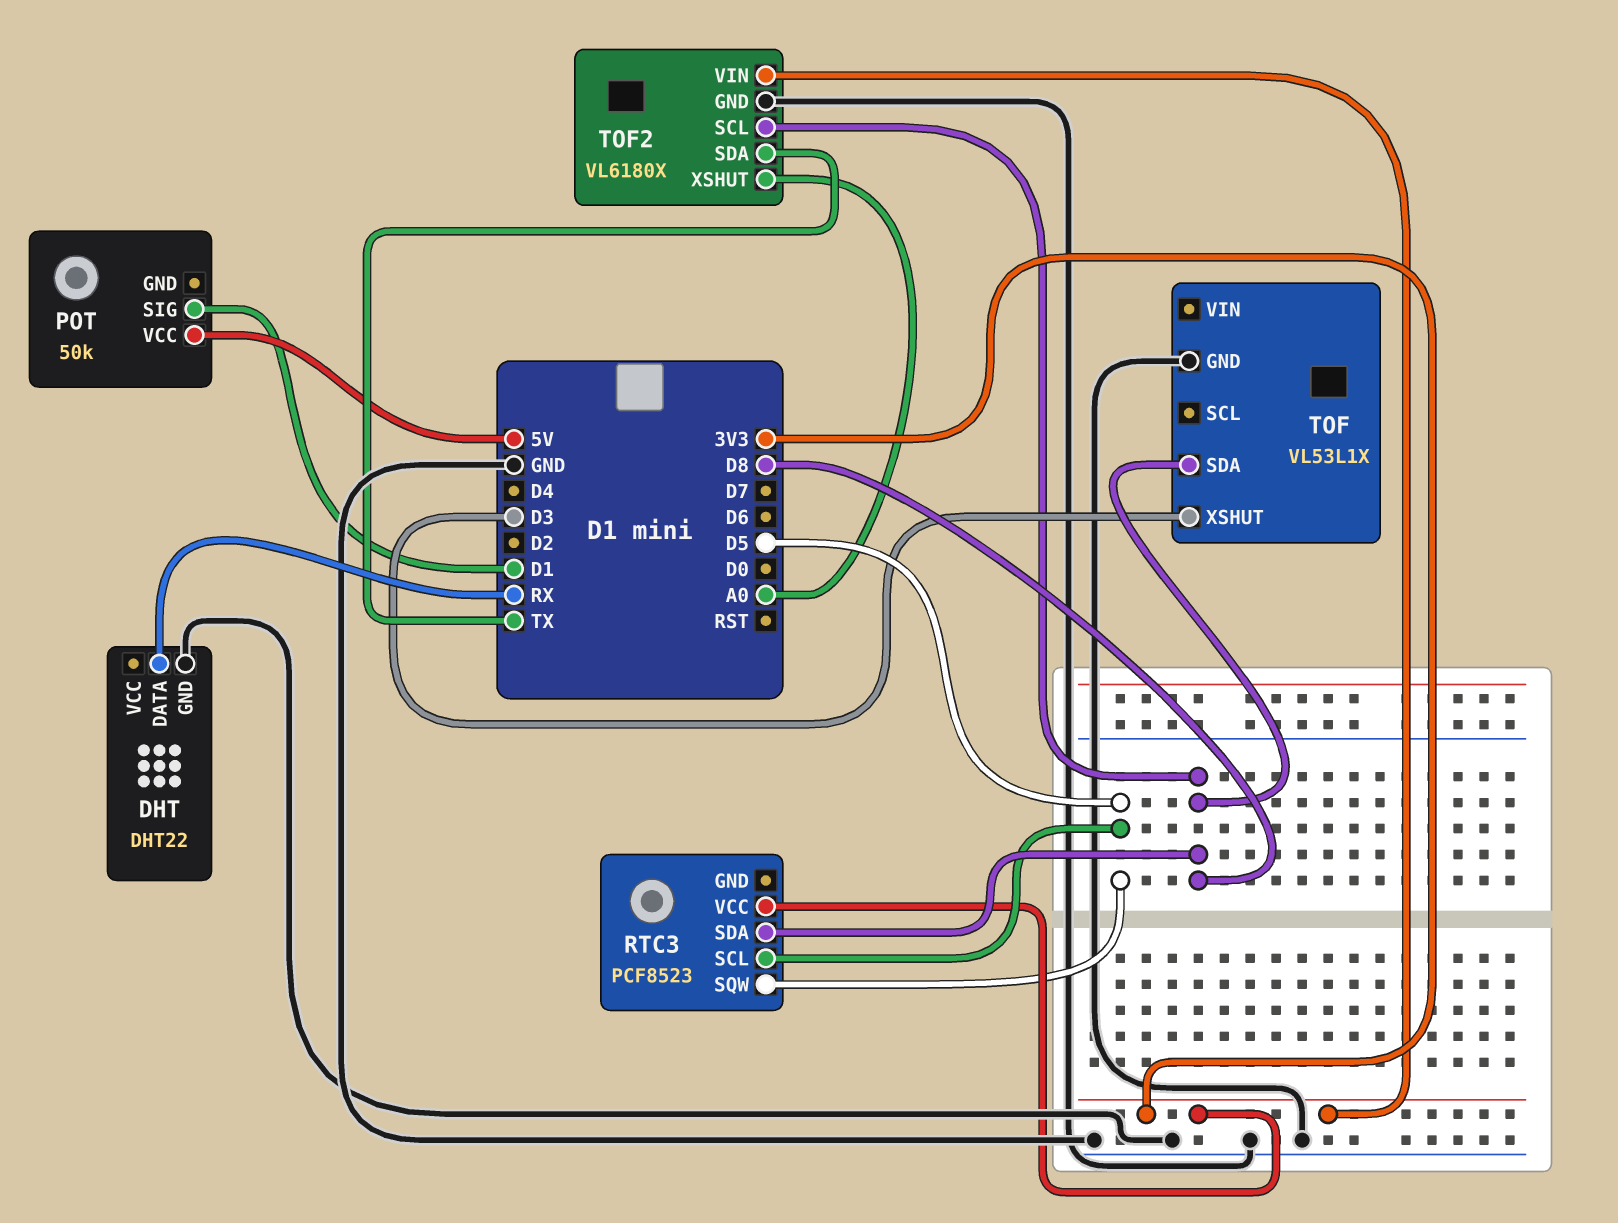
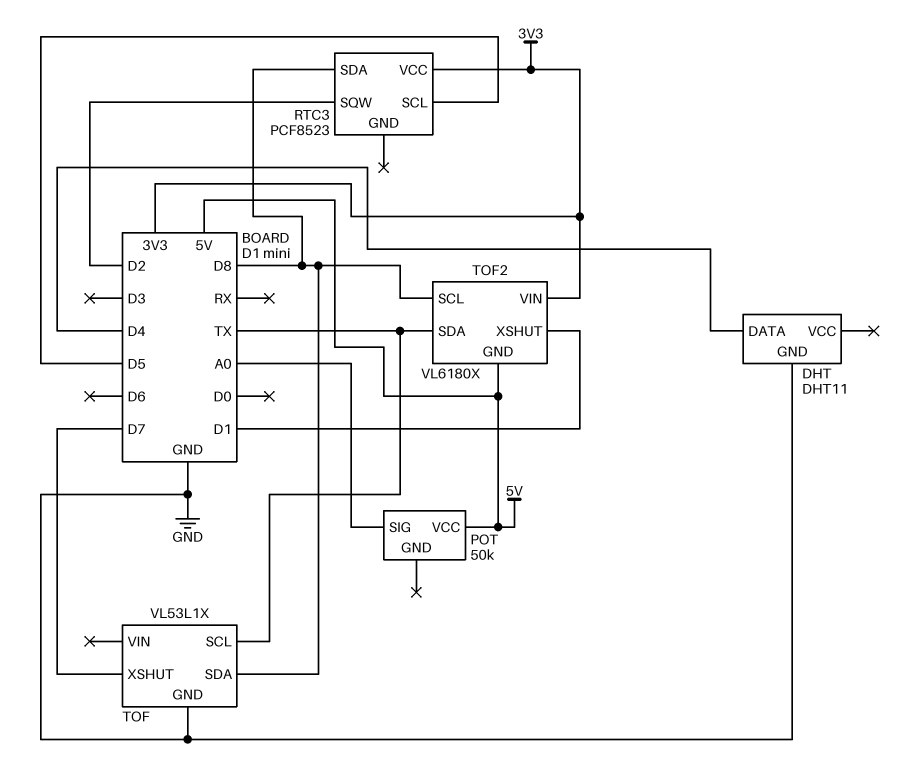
DHT: DHT22 -> DHT11
DHT pin DATA: RX -> D4
POT pin SIG: D1 -> A0
RTC3 pin SQW: D5 -> D2
TOF pin SCL: none -> TX
TOF pin XSHUT: D3 -> D7
TOF2 pin GND: GND -> 5V
TOF2 pin XSHUT: A0 -> D1

